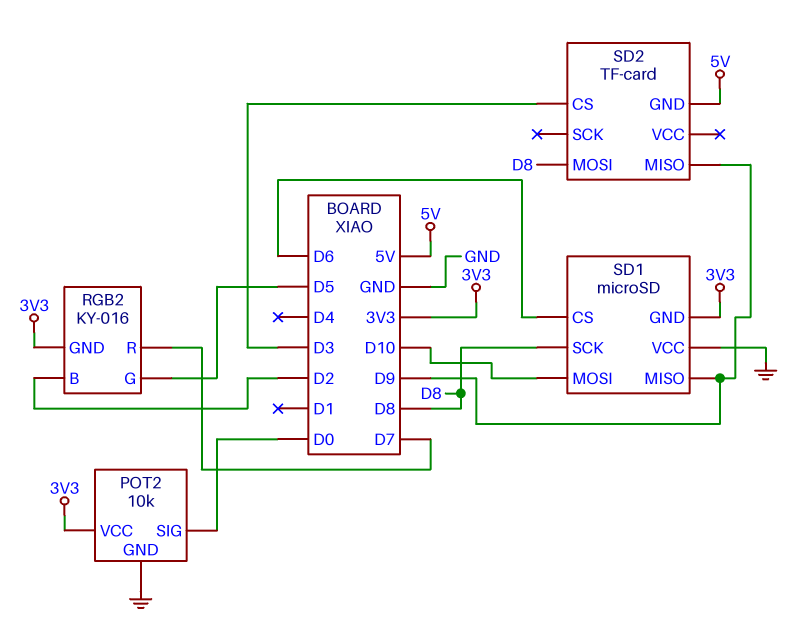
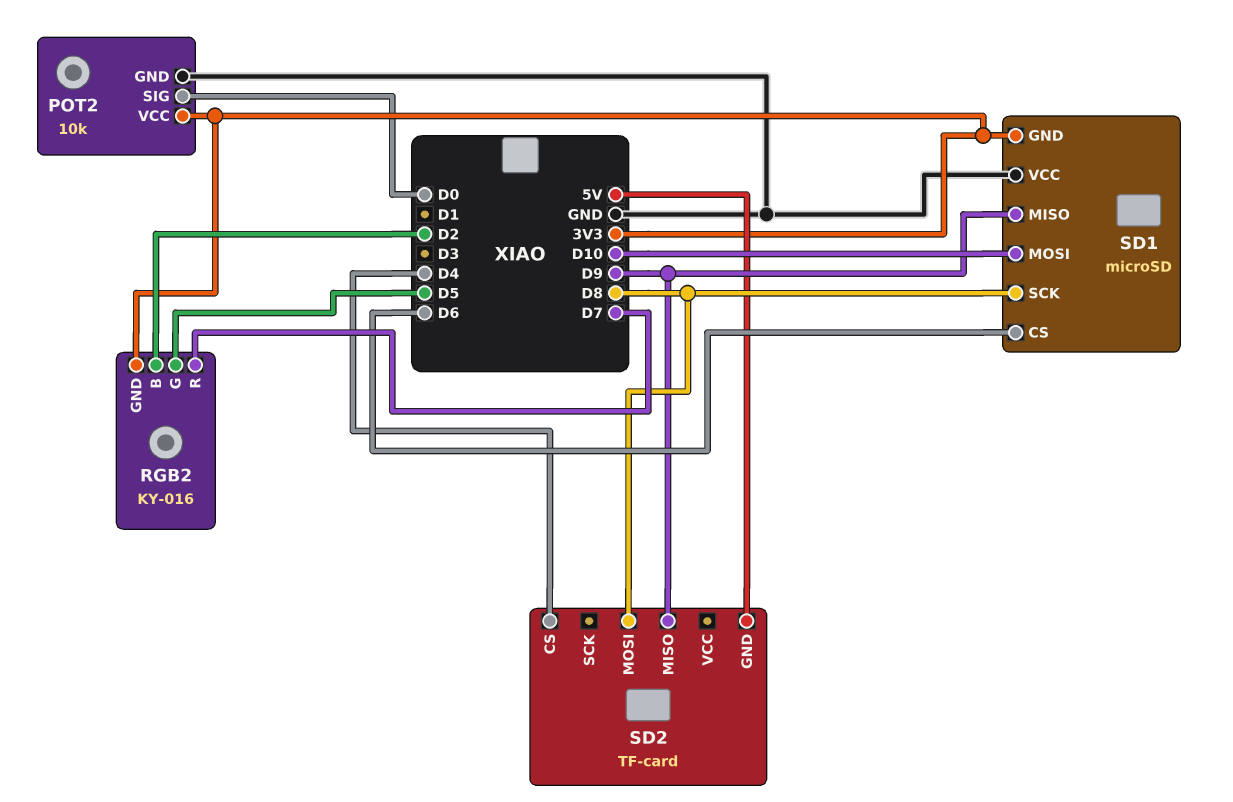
SD2 pin CS: D3 -> D4

